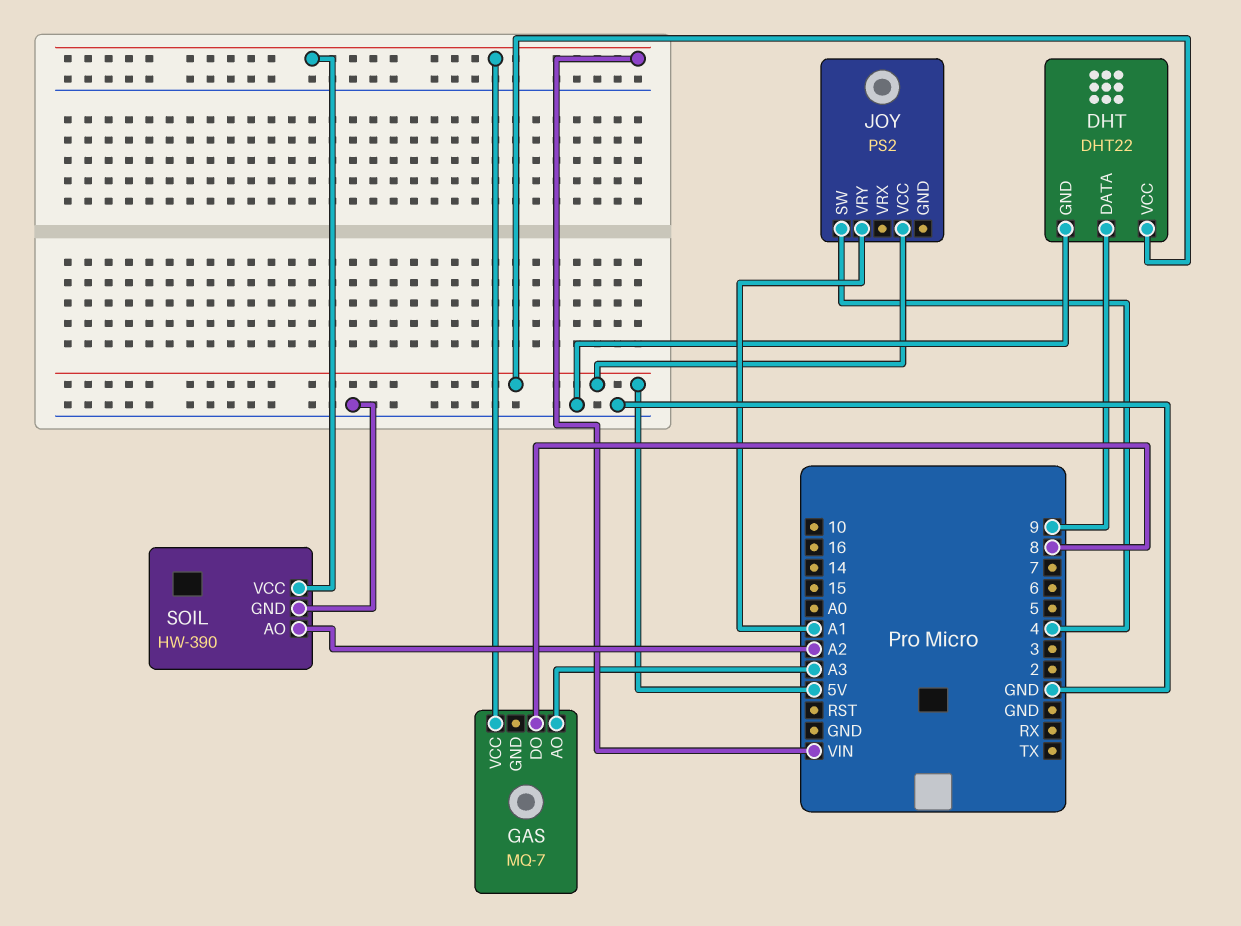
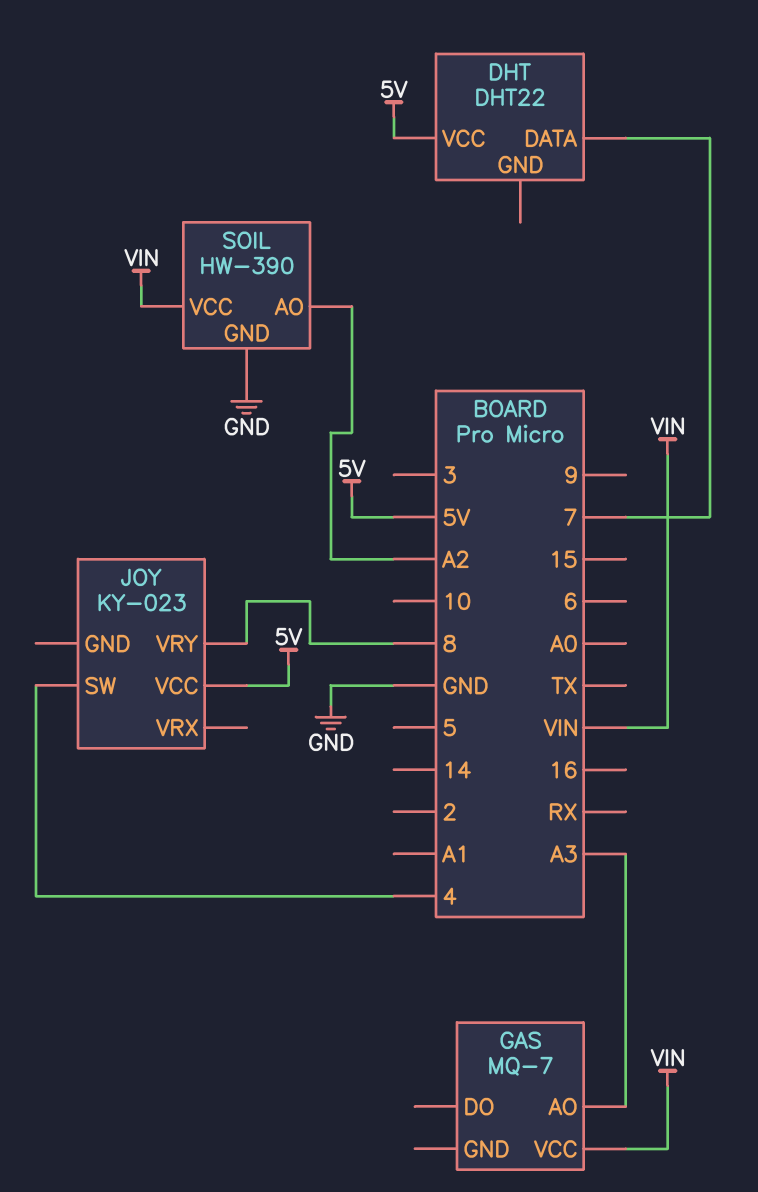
DHT pin DATA: 9 -> 7
DHT pin GND: GND -> none
GAS pin DO: 8 -> none
JOY: PS2 -> KY-023
JOY pin VRY: A1 -> 8

